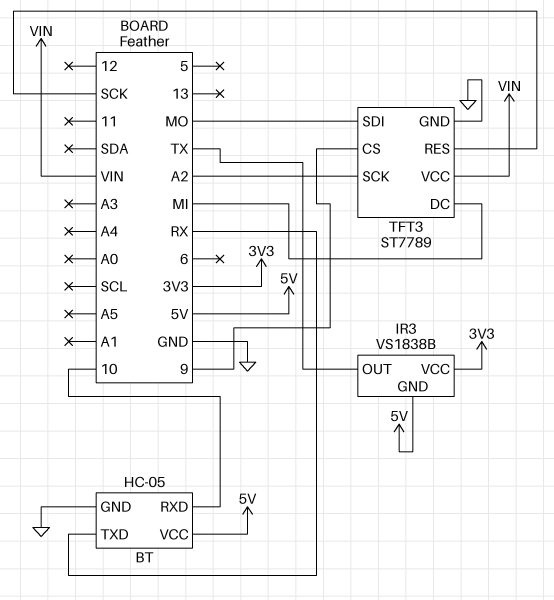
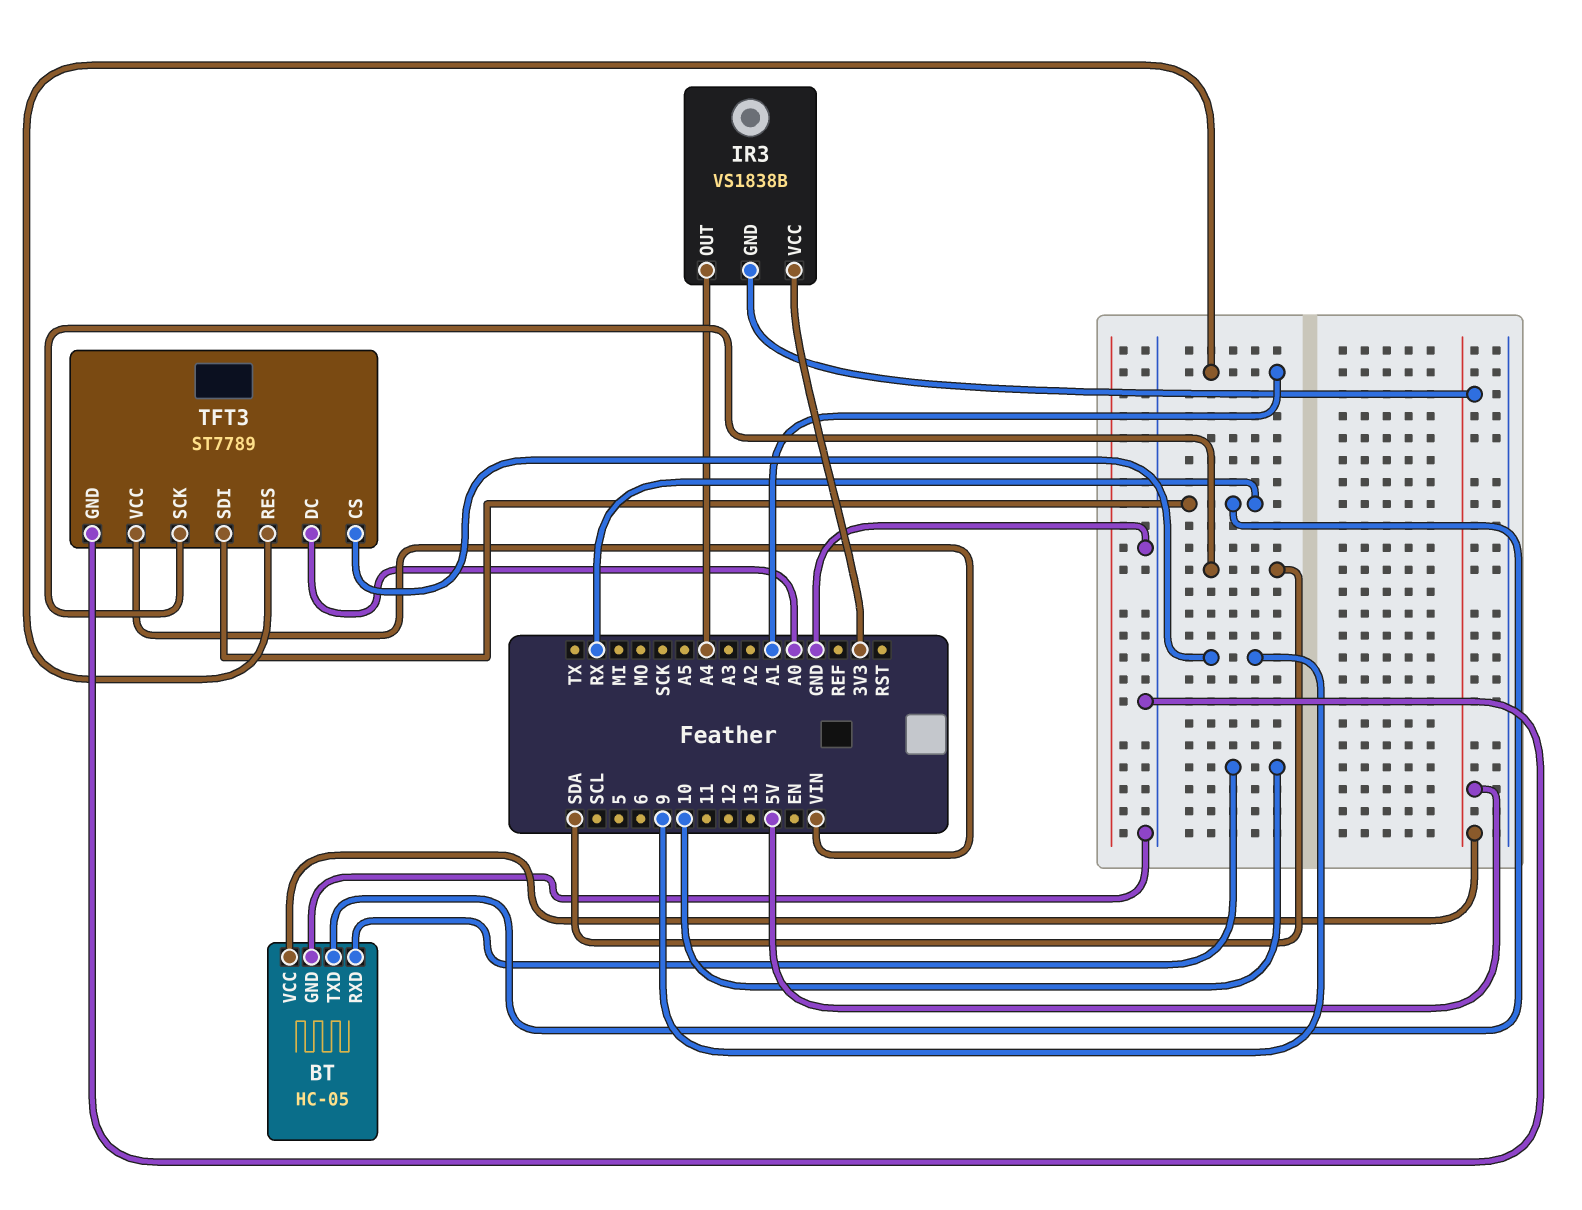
IR3 pin OUT: TX -> A4
TFT3 pin DC: MI -> A0
TFT3 pin RES: SCK -> A1
TFT3 pin SCK: A2 -> SDA
TFT3 pin SDI: MO -> RX

